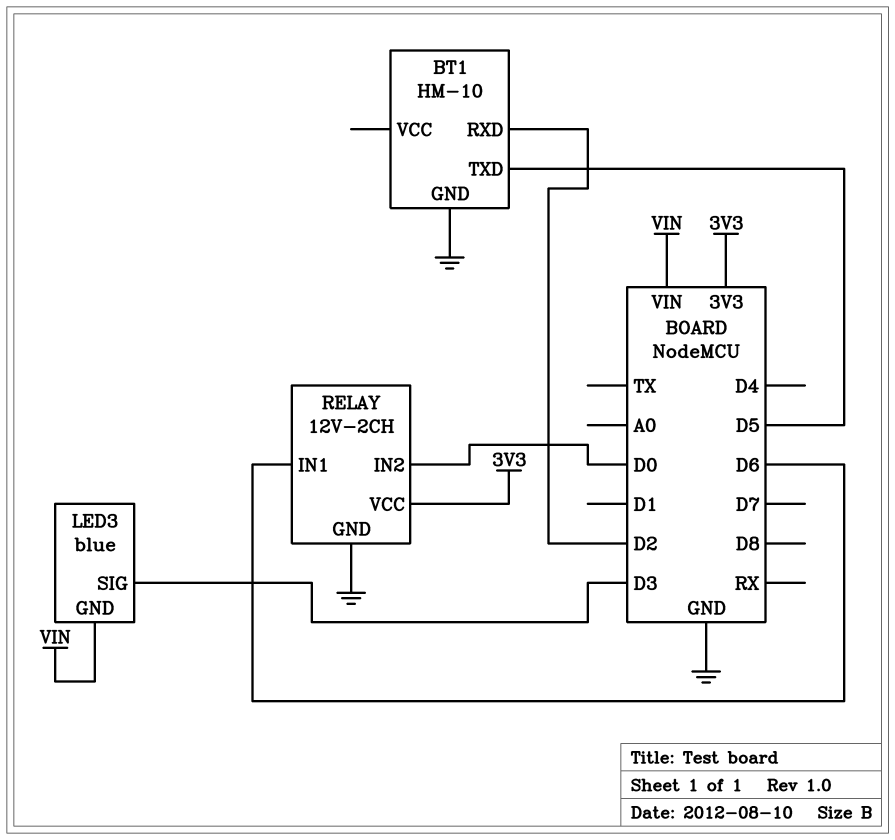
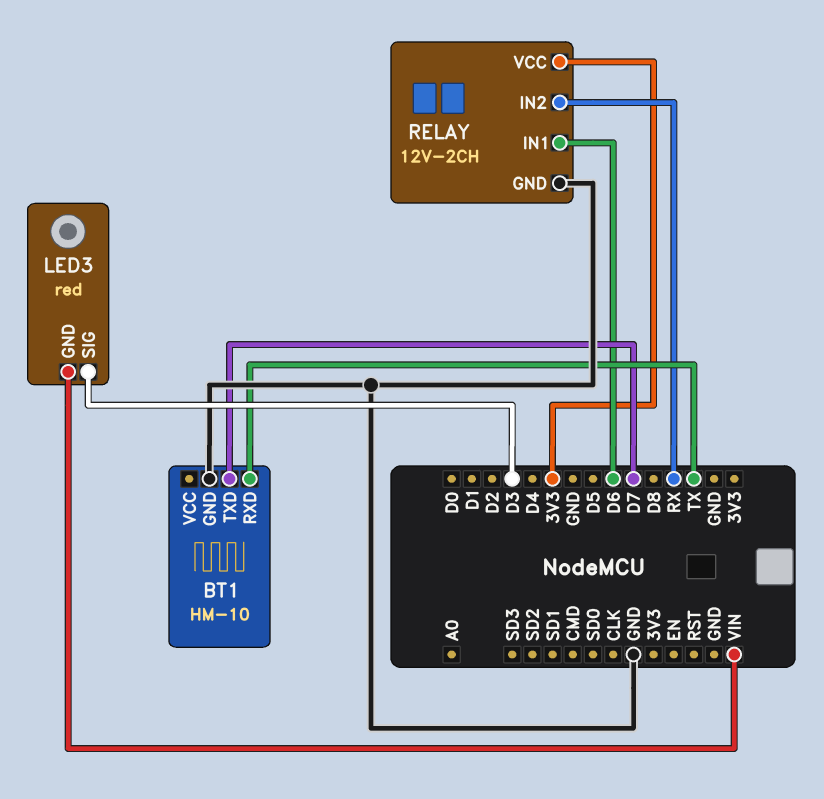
BT1 pin RXD: D2 -> TX
BT1 pin TXD: D5 -> D7
LED3: blue -> red
RELAY pin IN2: D0 -> RX

